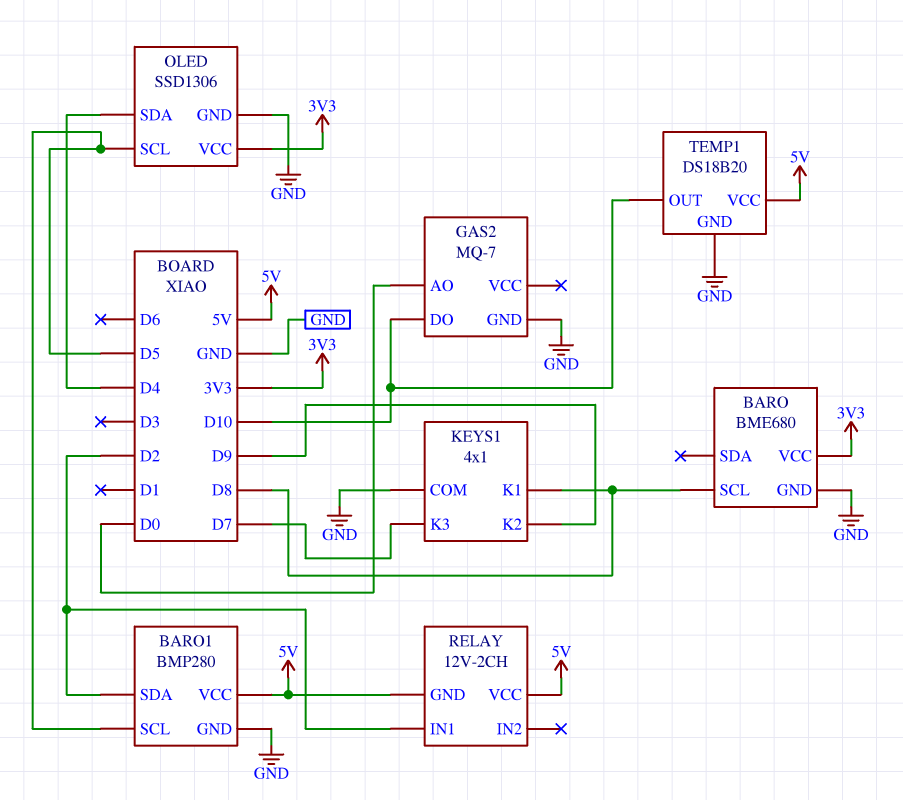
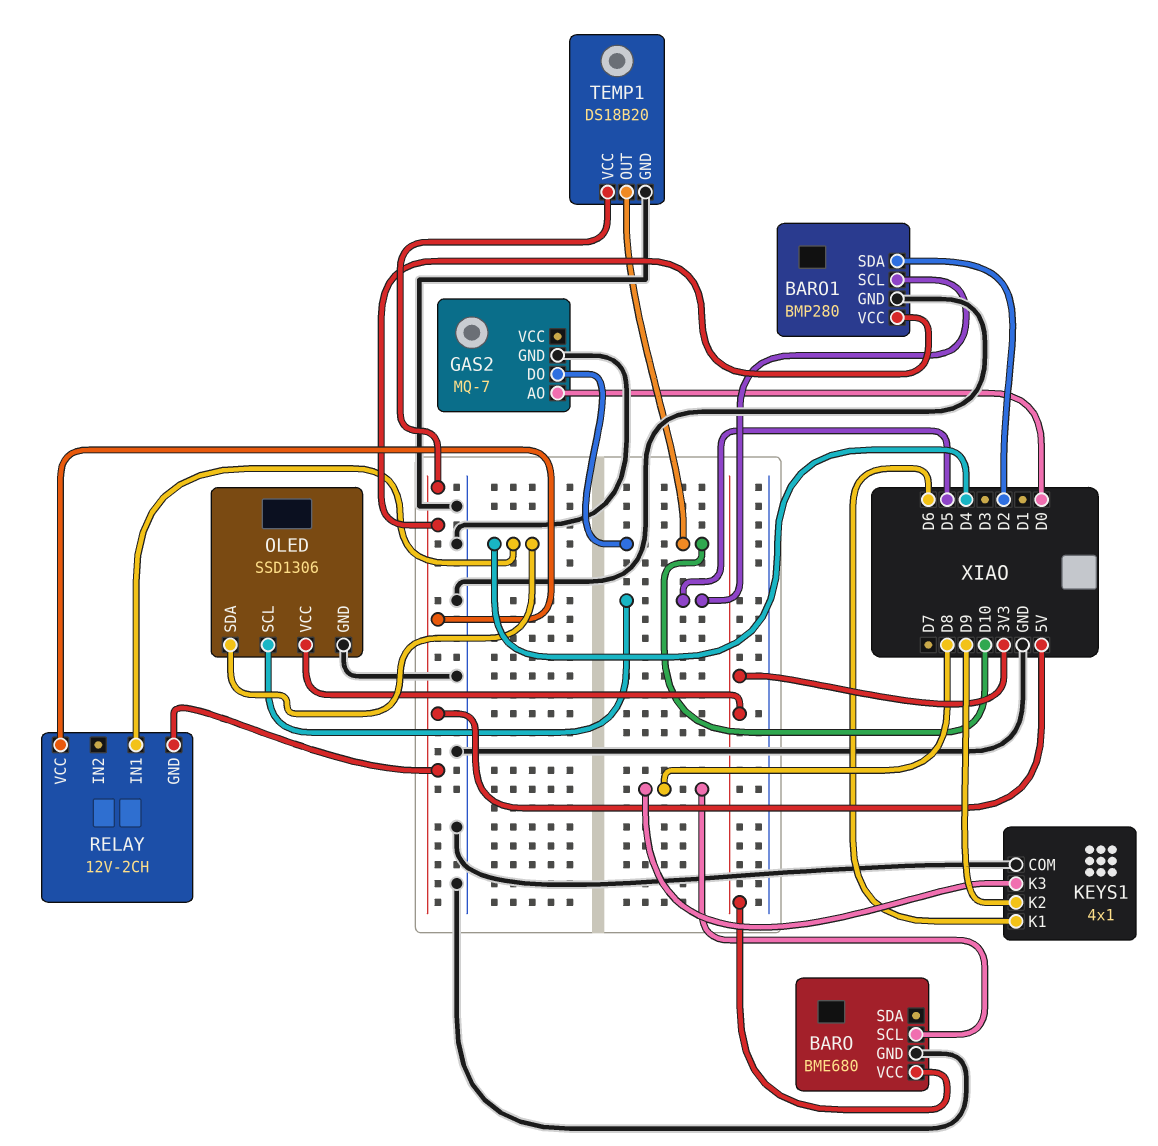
KEYS1 pin K1: D8 -> D6
KEYS1 pin K3: D7 -> D8
RELAY pin IN1: D2 -> D4

